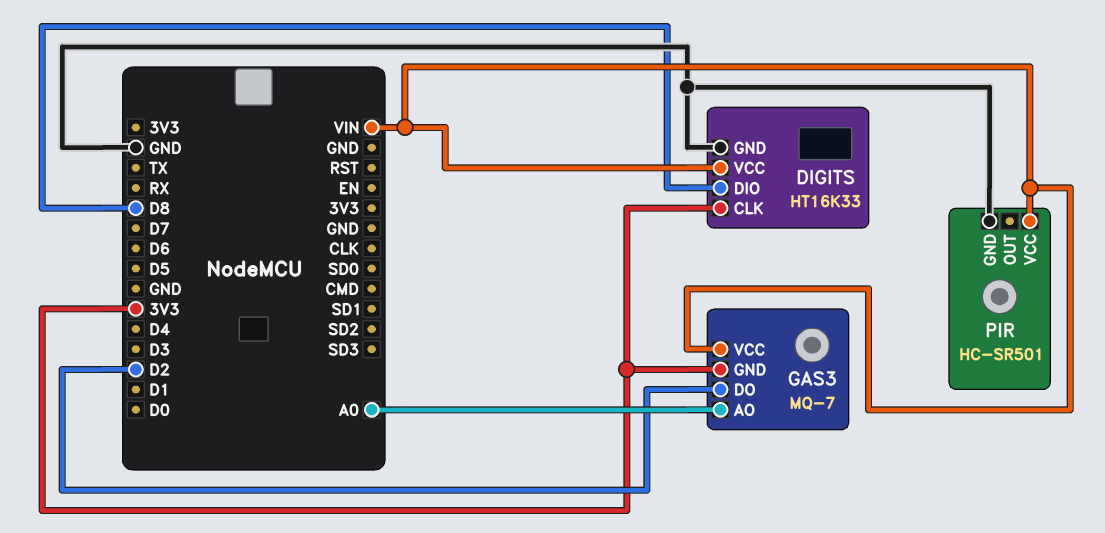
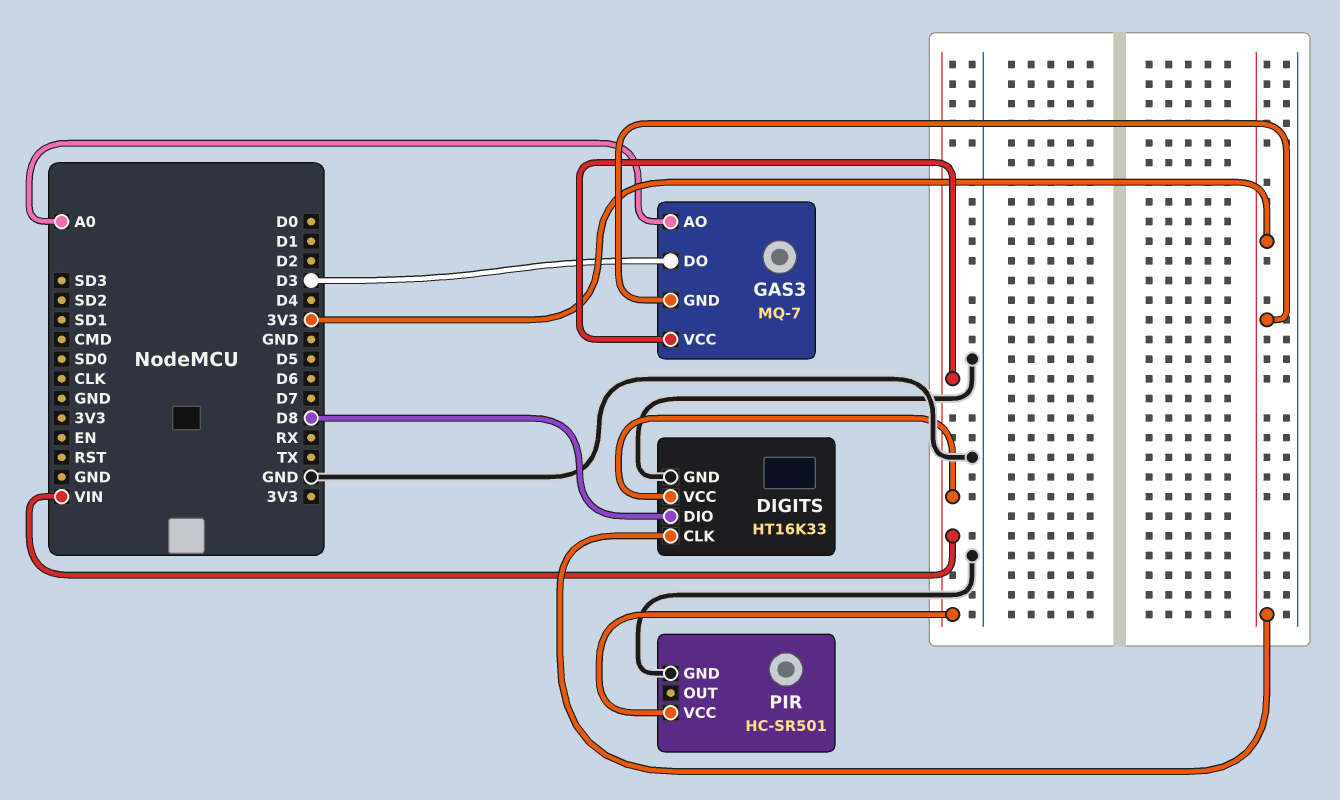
GAS3 pin DO: D2 -> D3

